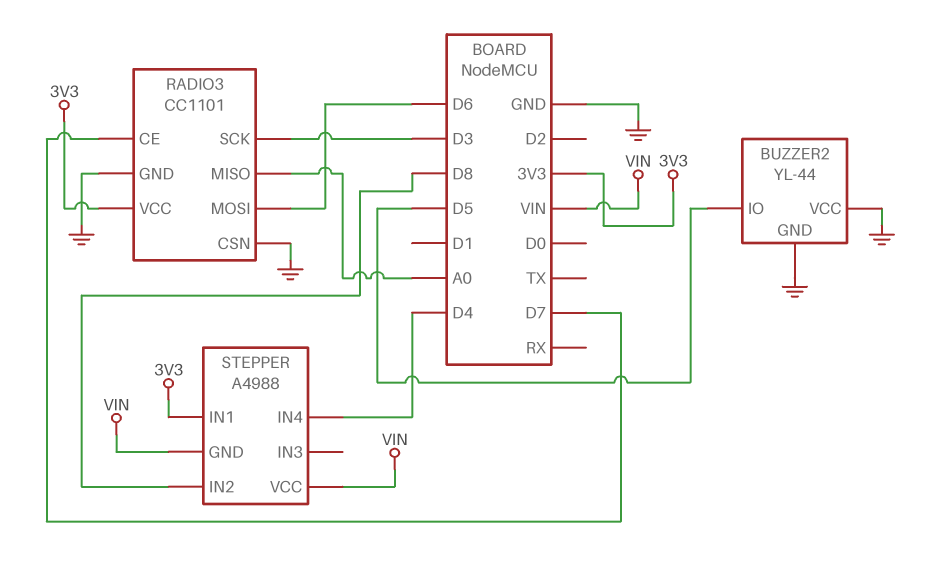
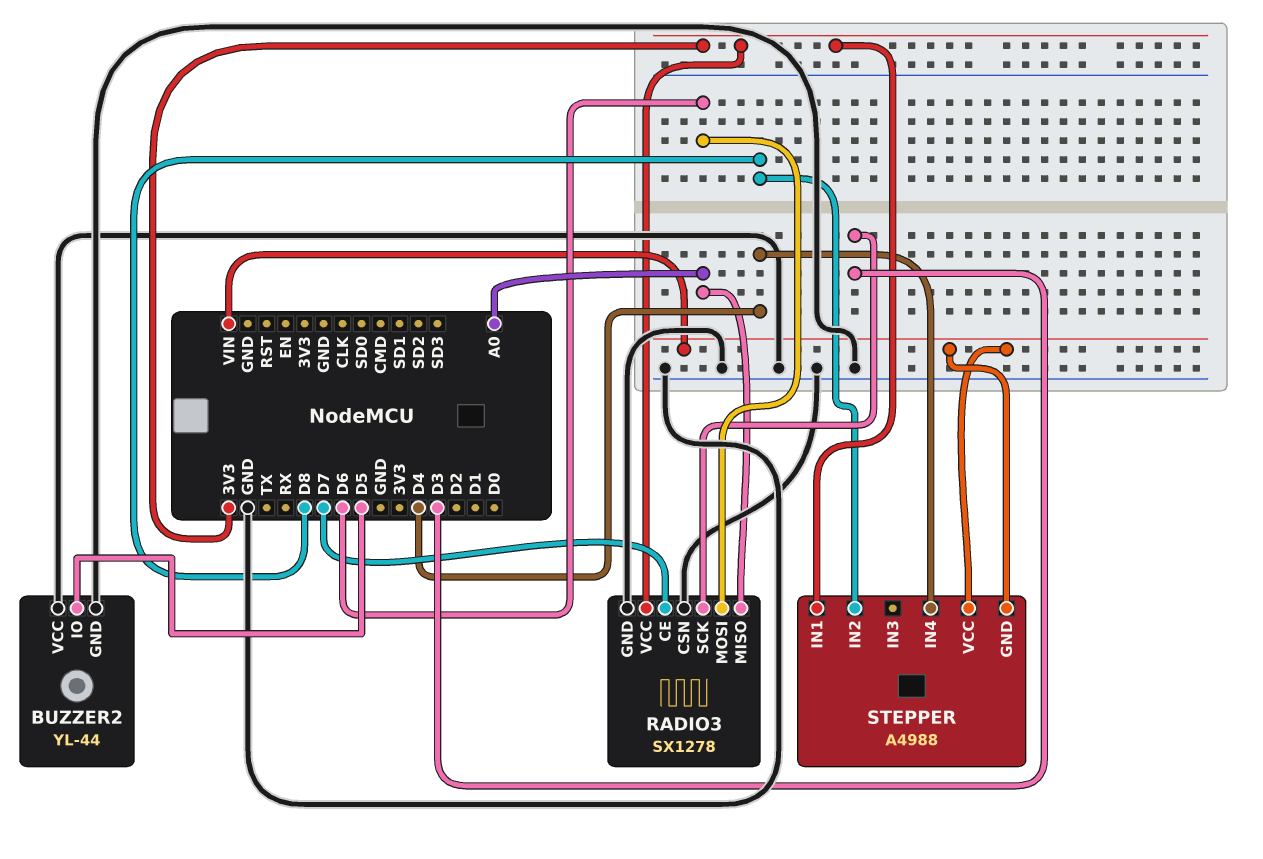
RADIO3: CC1101 -> SX1278

